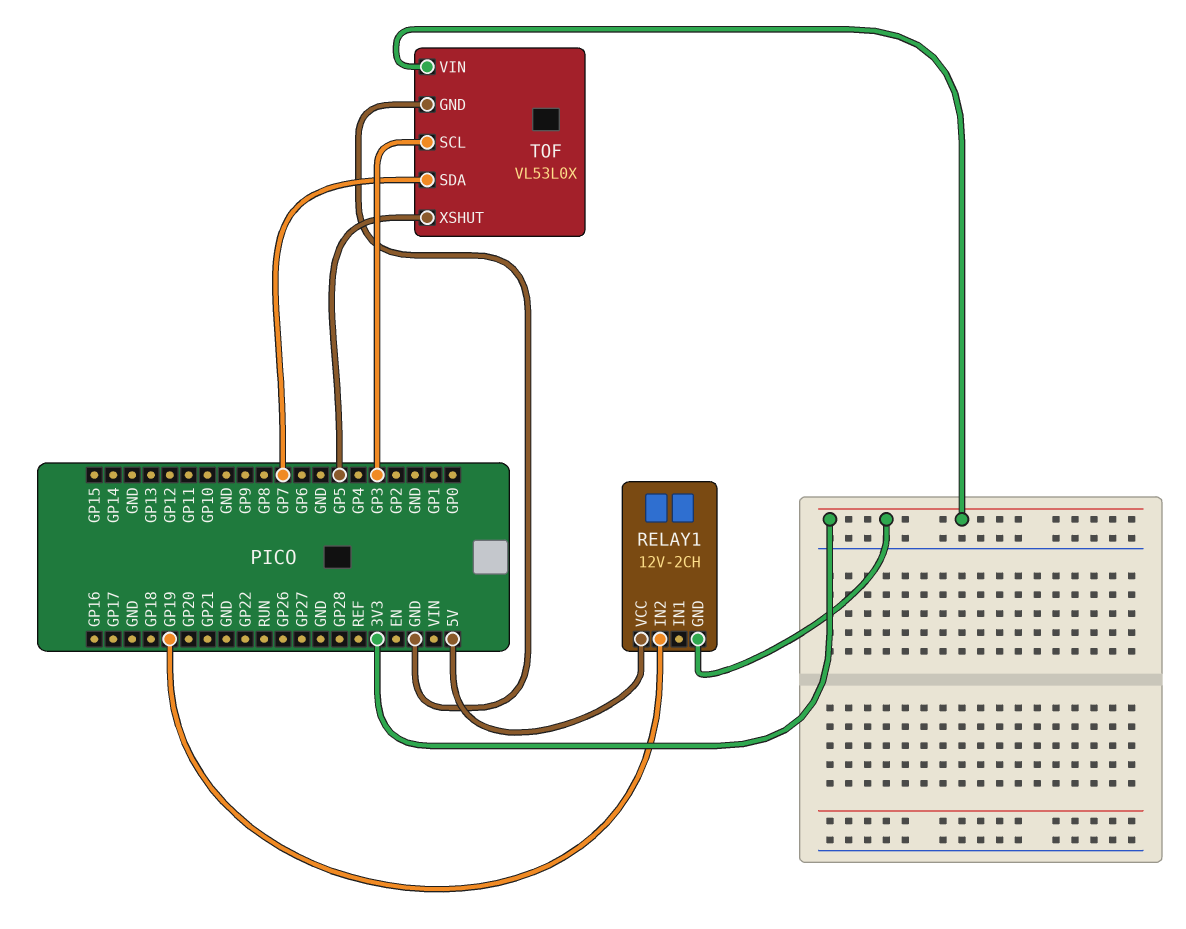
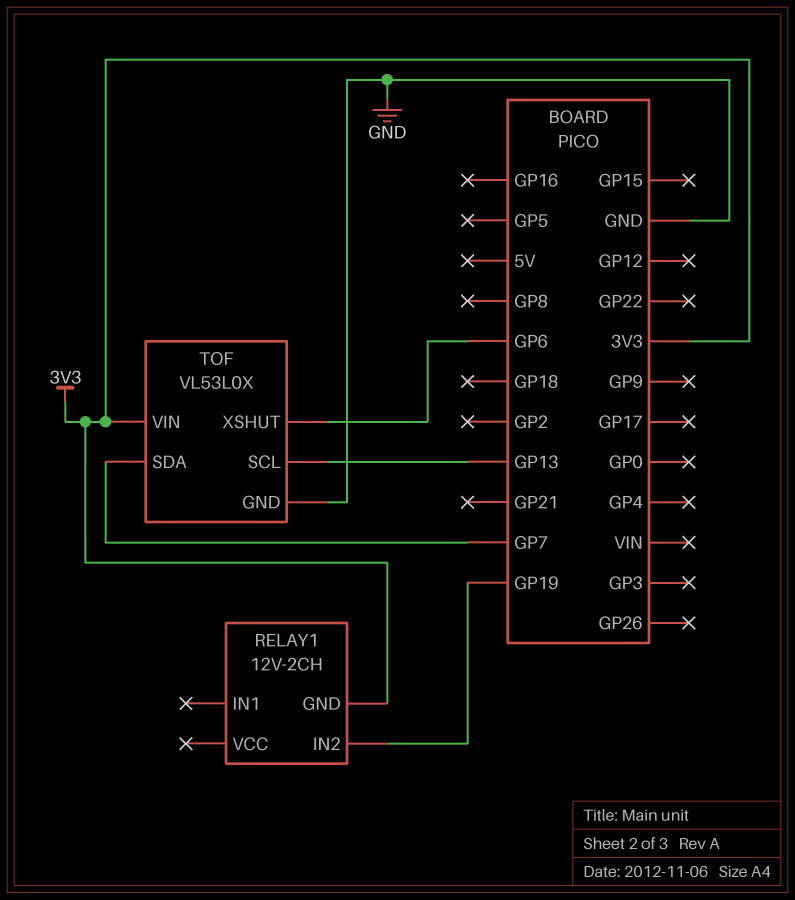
RELAY1 pin VCC: 5V -> none
TOF pin SCL: GP3 -> GP13
TOF pin XSHUT: GP5 -> GP6

